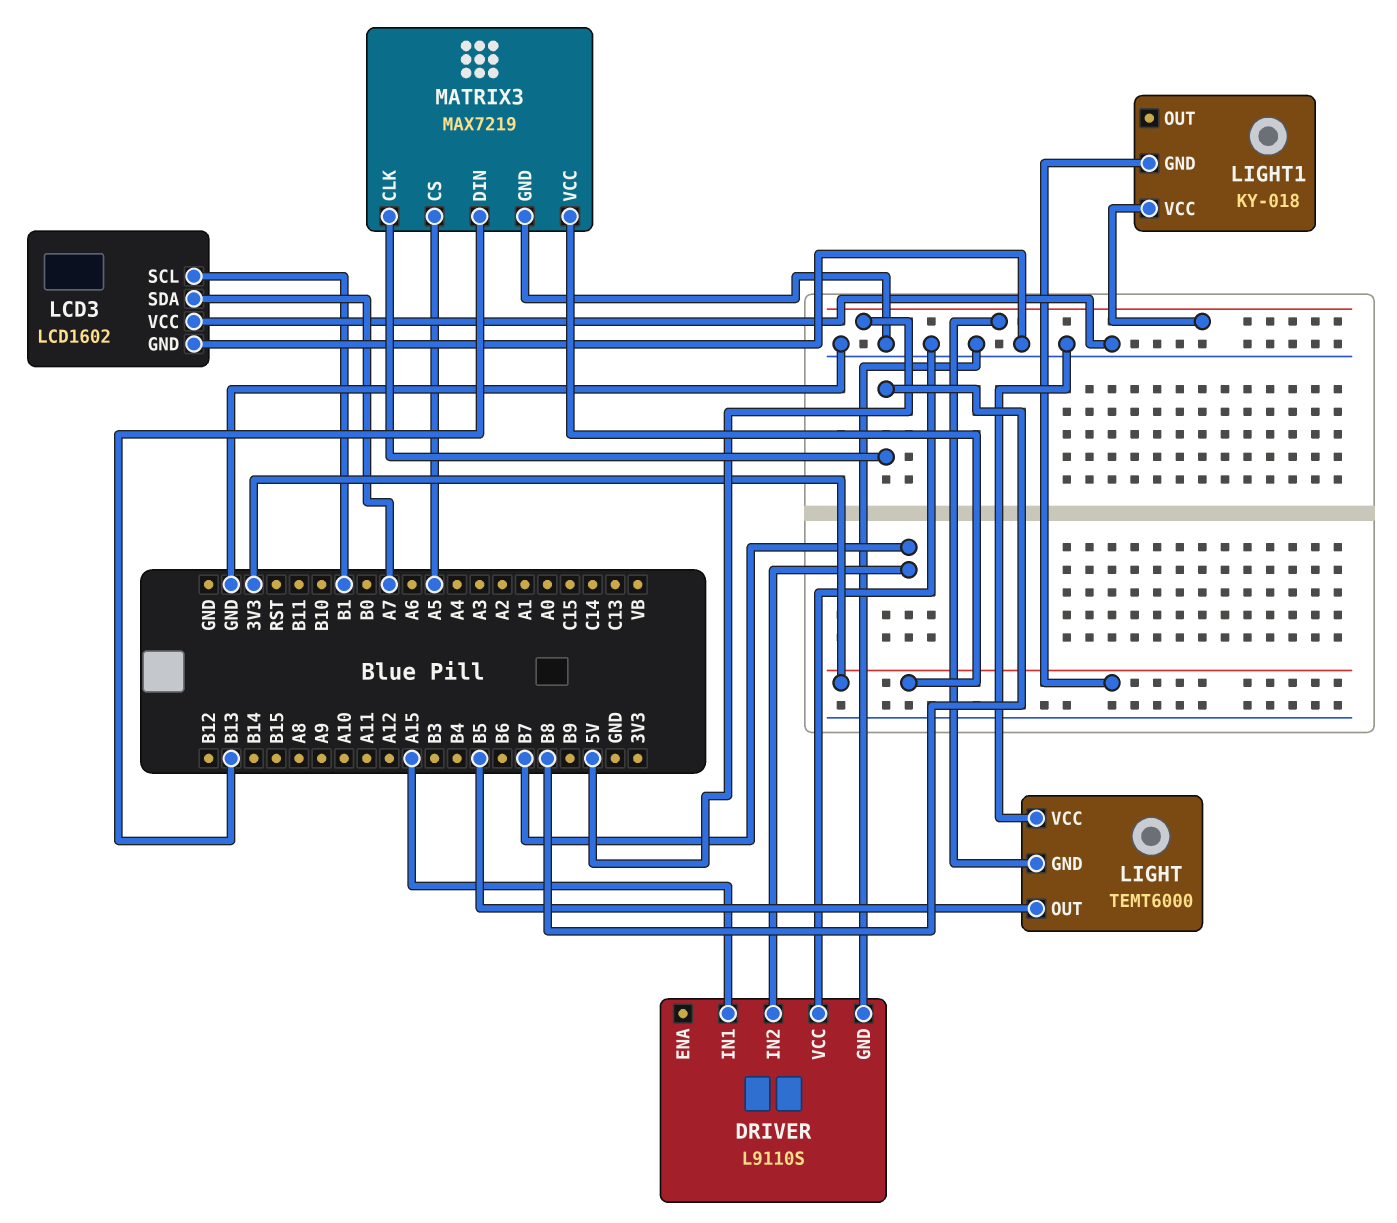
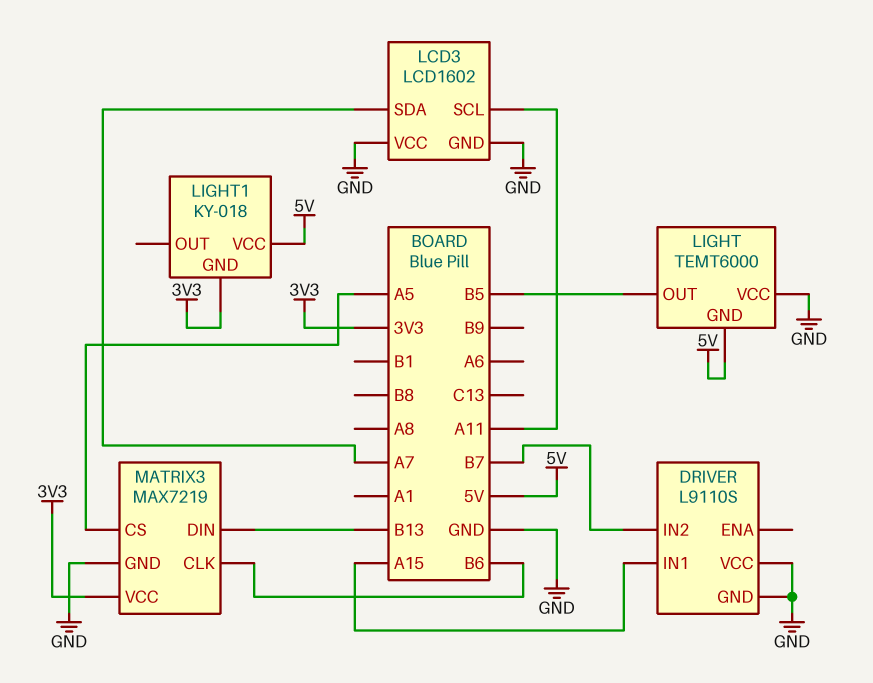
LCD3 pin SCL: B1 -> A11
MATRIX3 pin CLK: B8 -> B6

